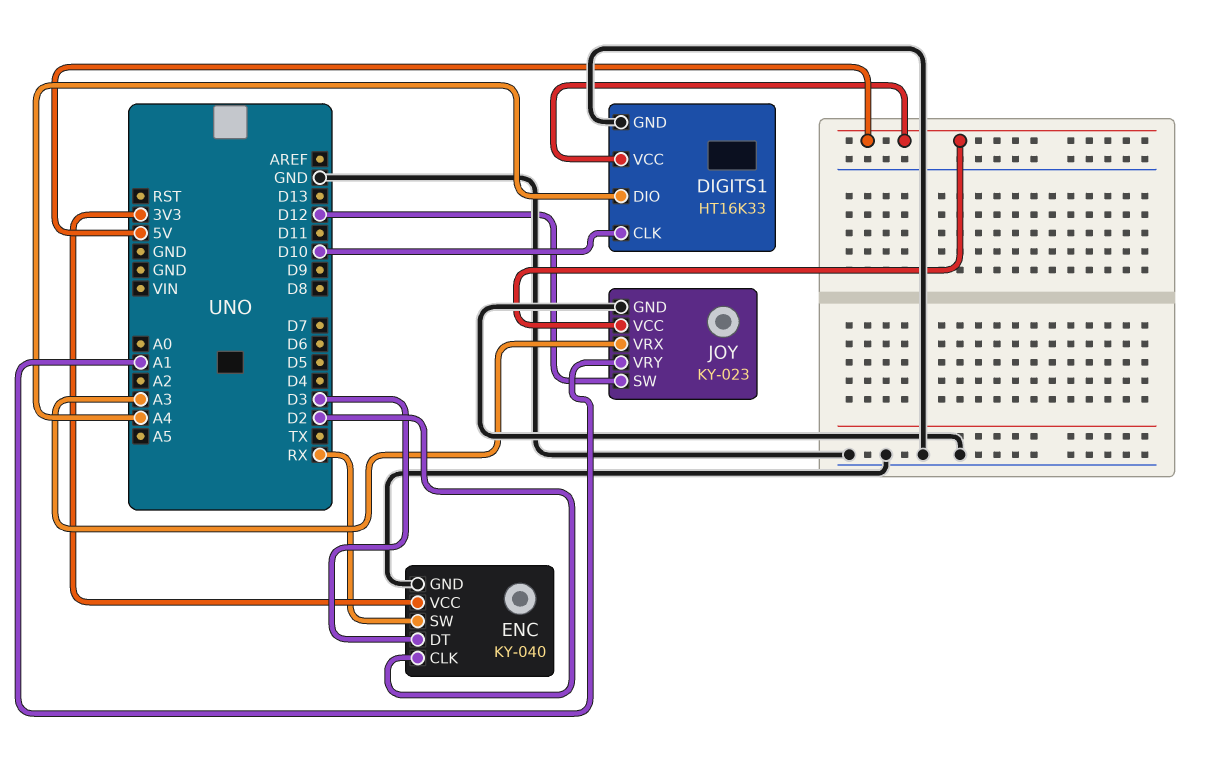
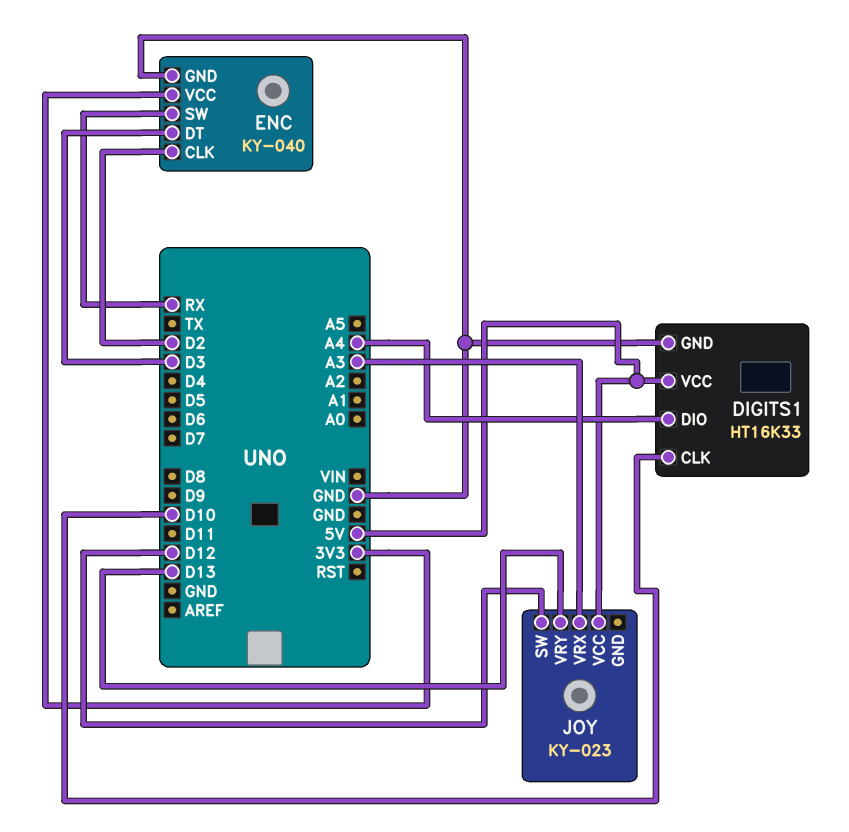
JOY pin GND: GND -> none
JOY pin VRY: A1 -> D13

